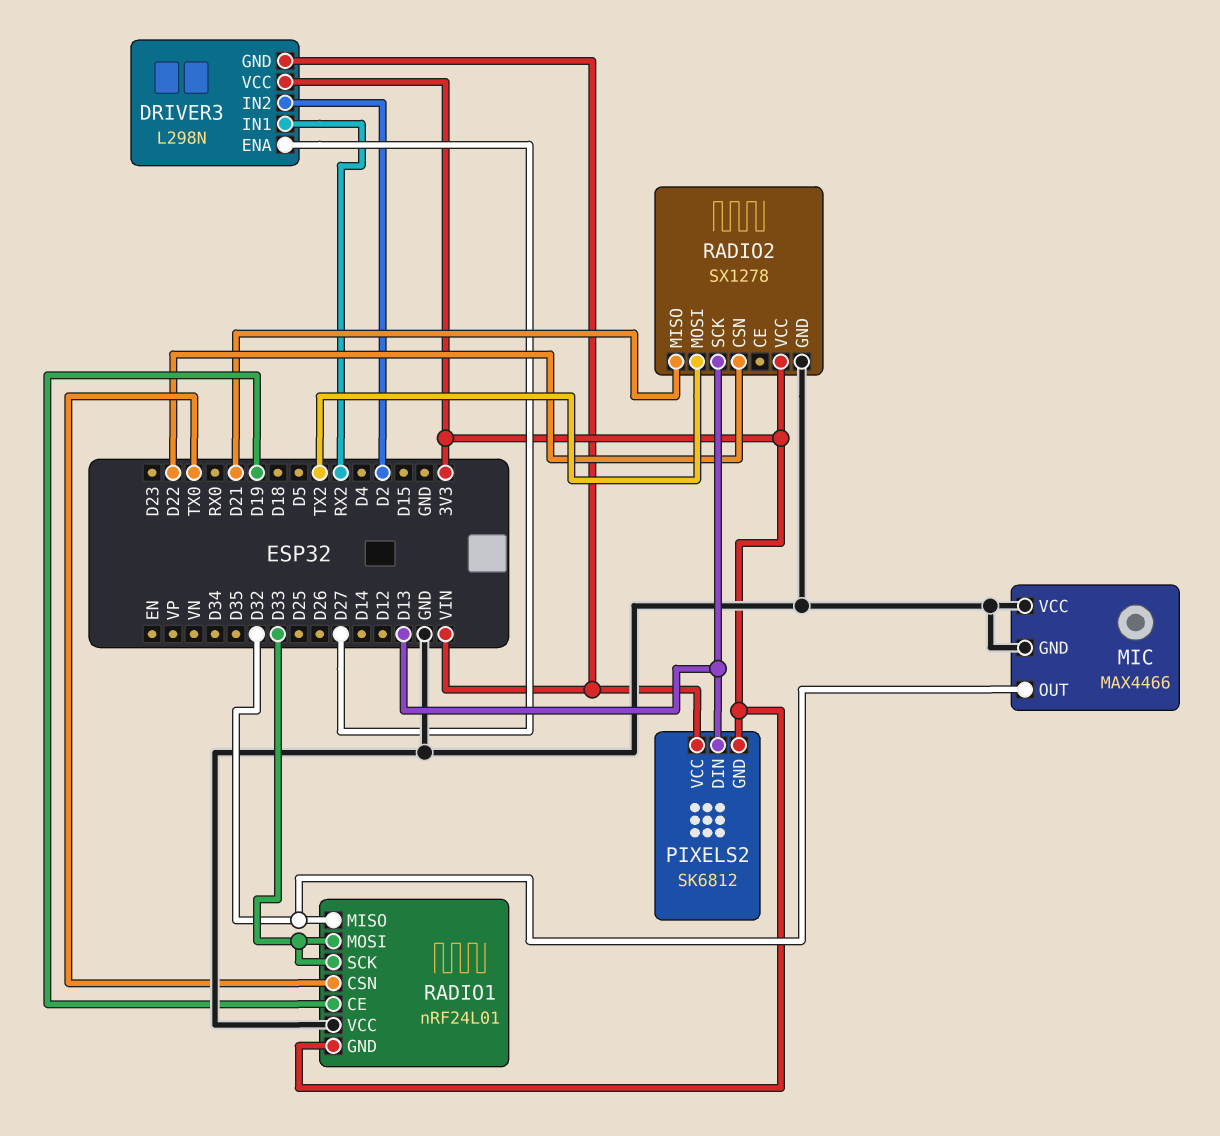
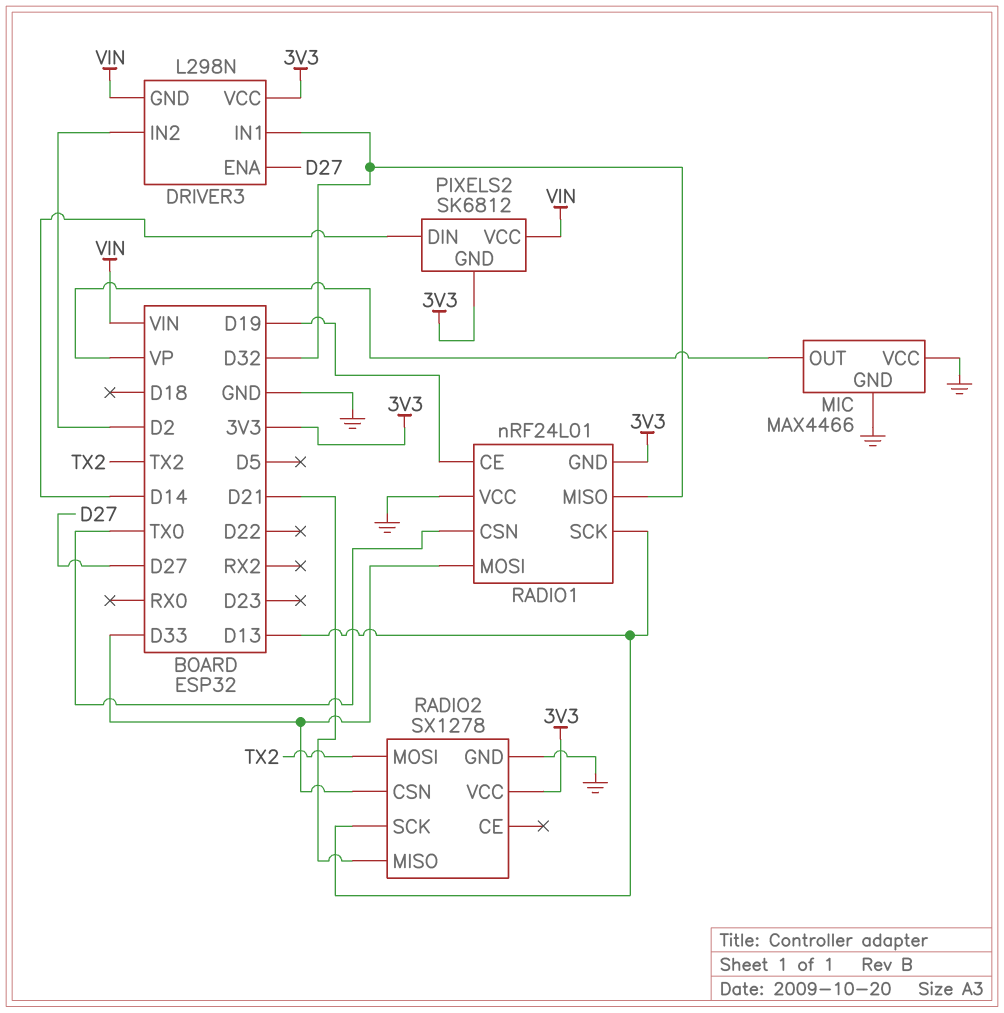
DRIVER3 pin IN1: RX2 -> D32
MIC pin OUT: D32 -> VP
PIXELS2 pin DIN: D13 -> D14
RADIO1 pin SCK: D33 -> D13
RADIO2 pin CSN: D22 -> D33

